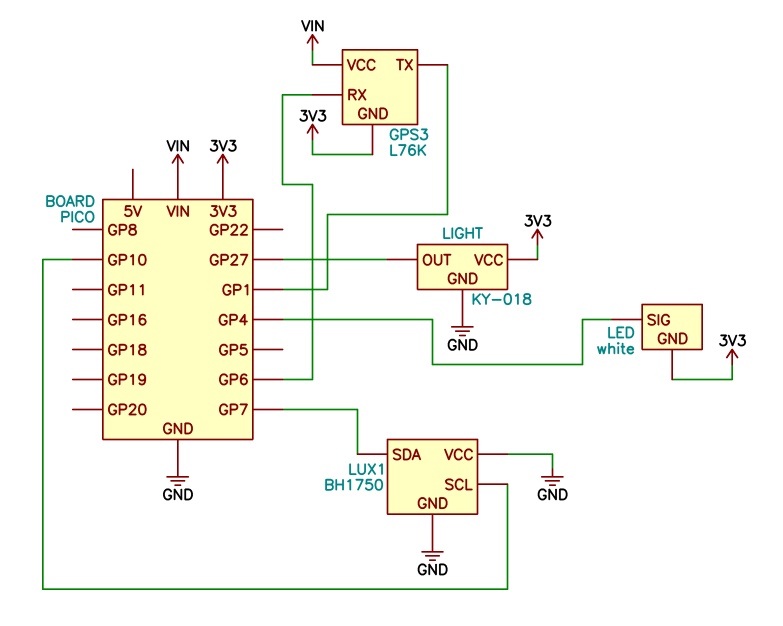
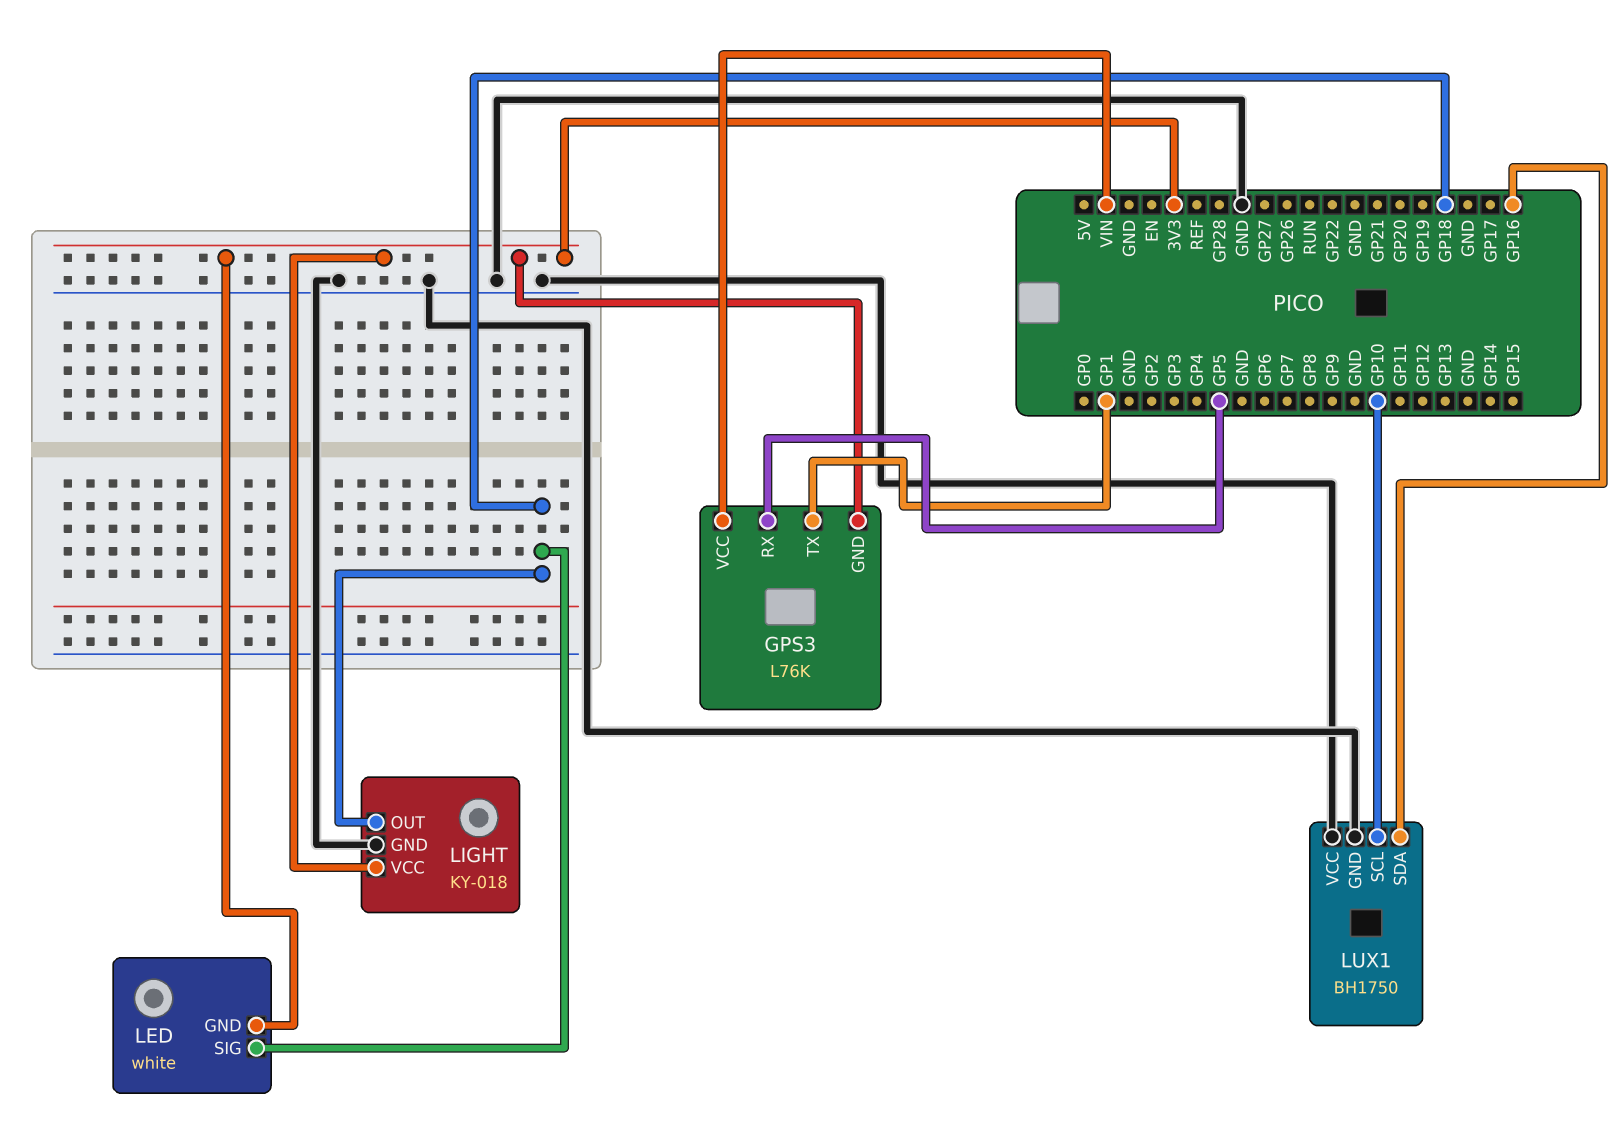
GPS3 pin RX: GP6 -> GP5
LED pin SIG: GP4 -> GP18
LIGHT pin OUT: GP27 -> GP18
LUX1 pin SDA: GP7 -> GP16

